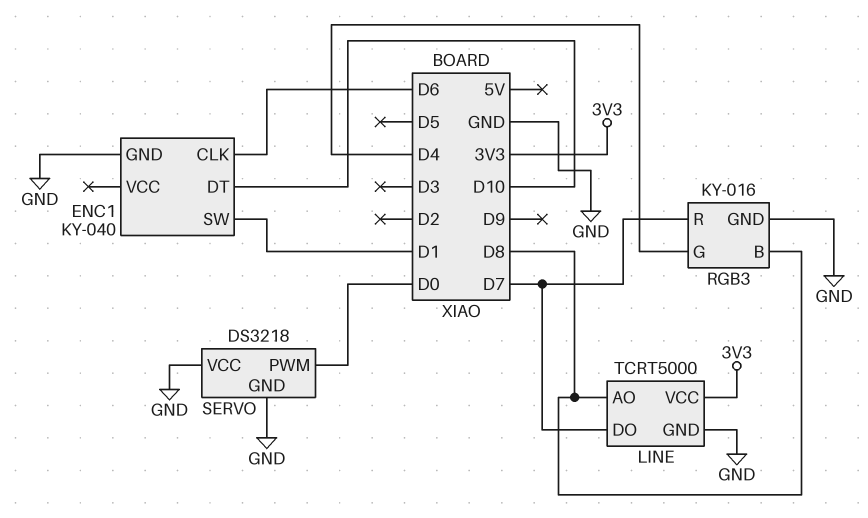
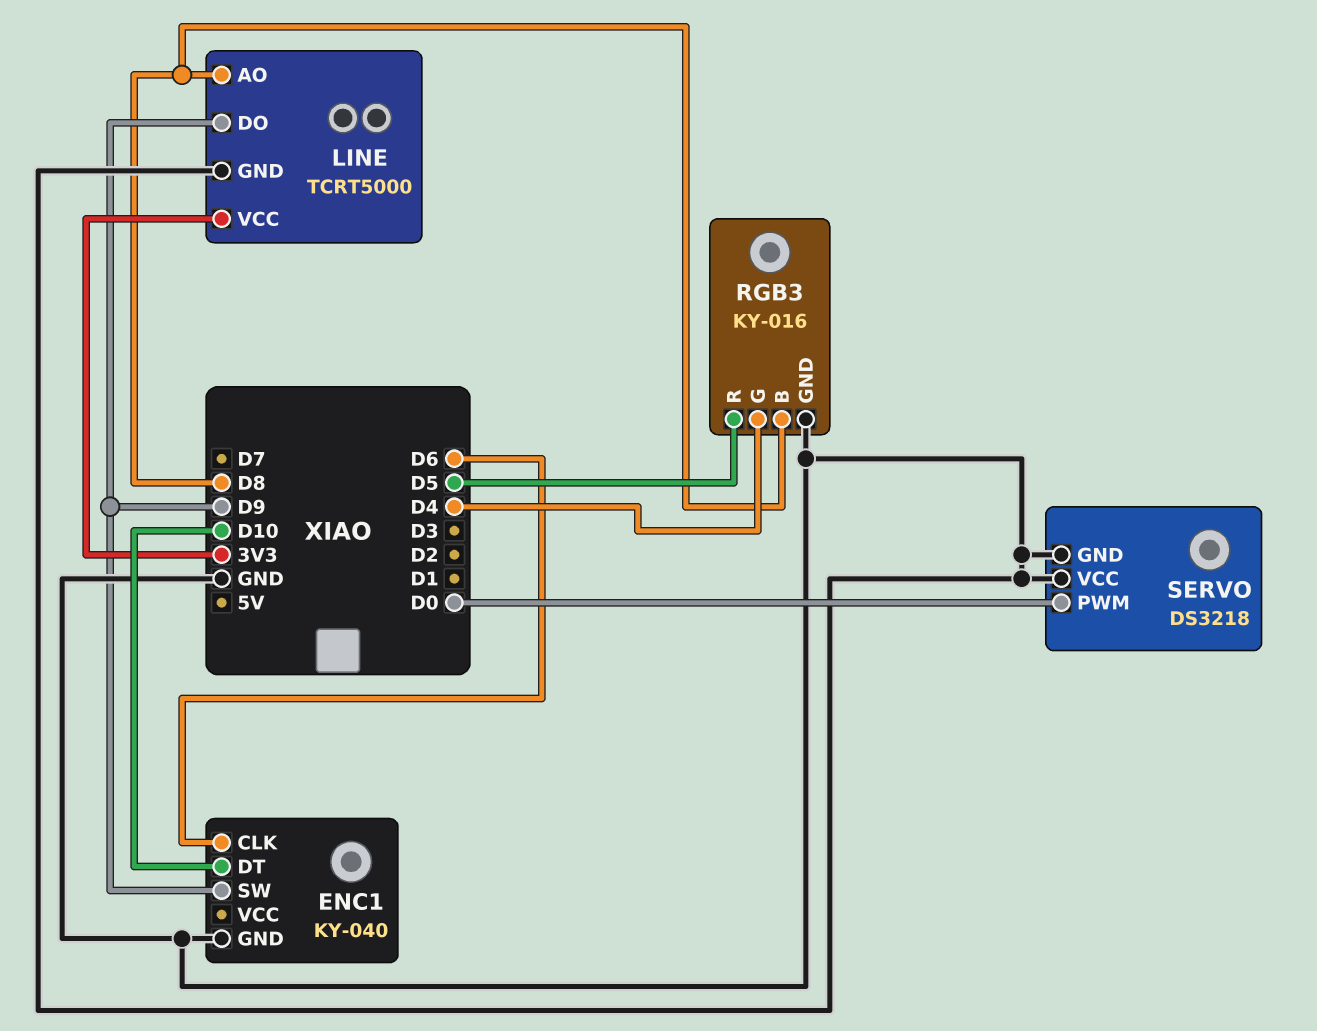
ENC1 pin SW: D1 -> D9
LINE pin DO: D7 -> D9
RGB3 pin R: D7 -> D5

